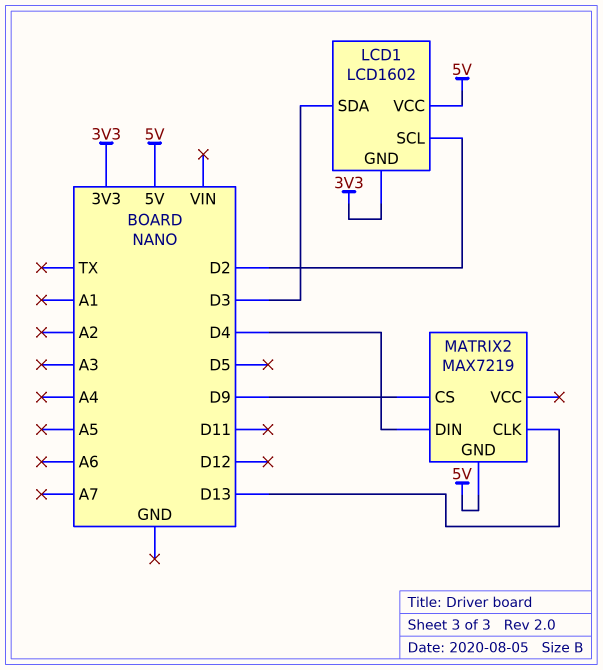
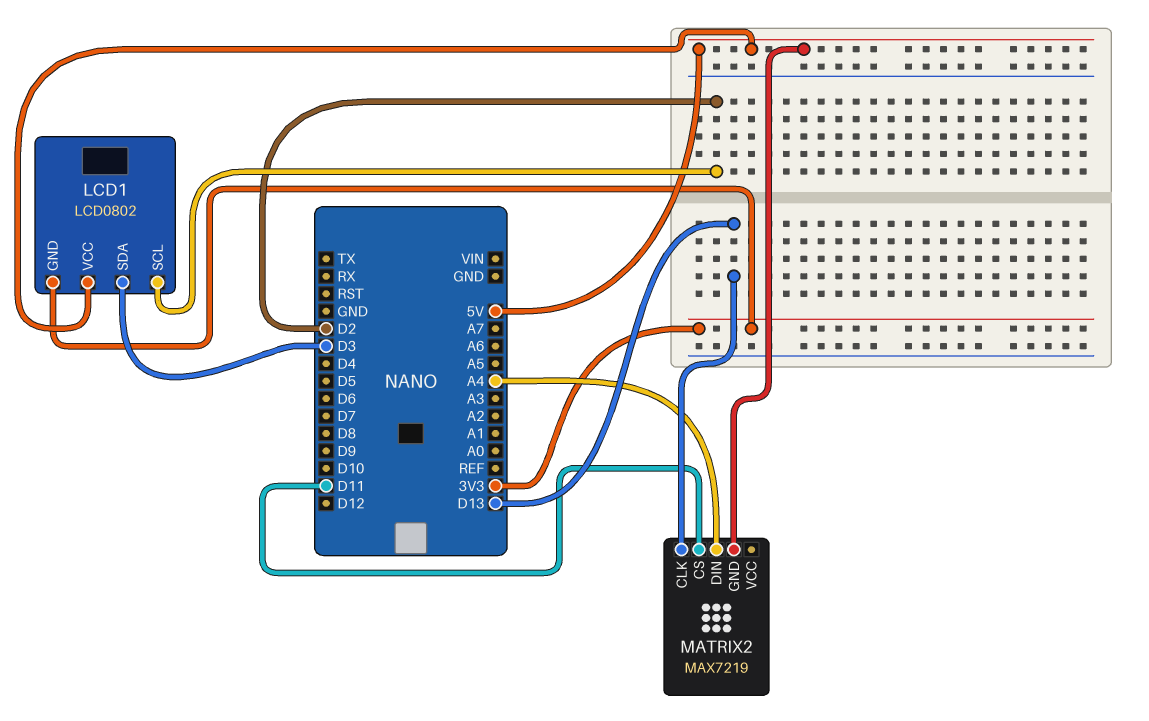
LCD1: LCD1602 -> LCD0802
MATRIX2 pin CS: D9 -> D11
MATRIX2 pin DIN: D4 -> A4

